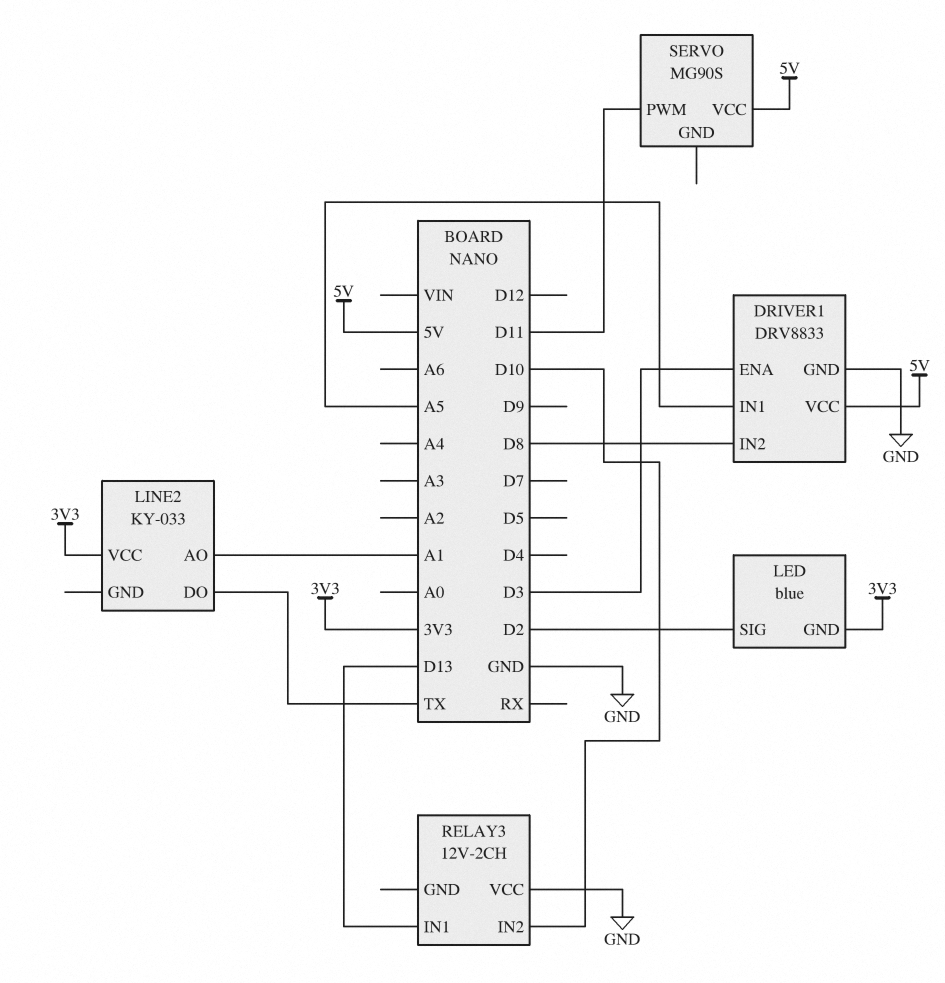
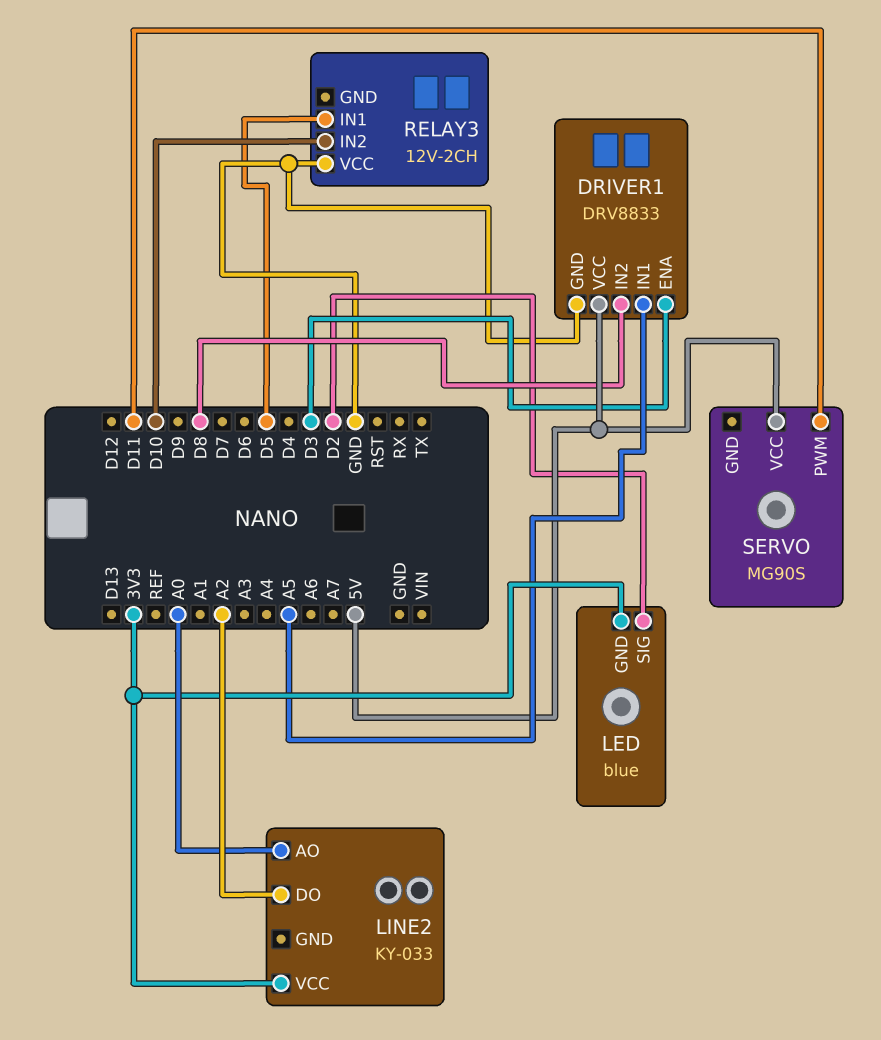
LINE2 pin AO: A1 -> A0
LINE2 pin DO: TX -> A2
RELAY3 pin IN1: D13 -> D5

